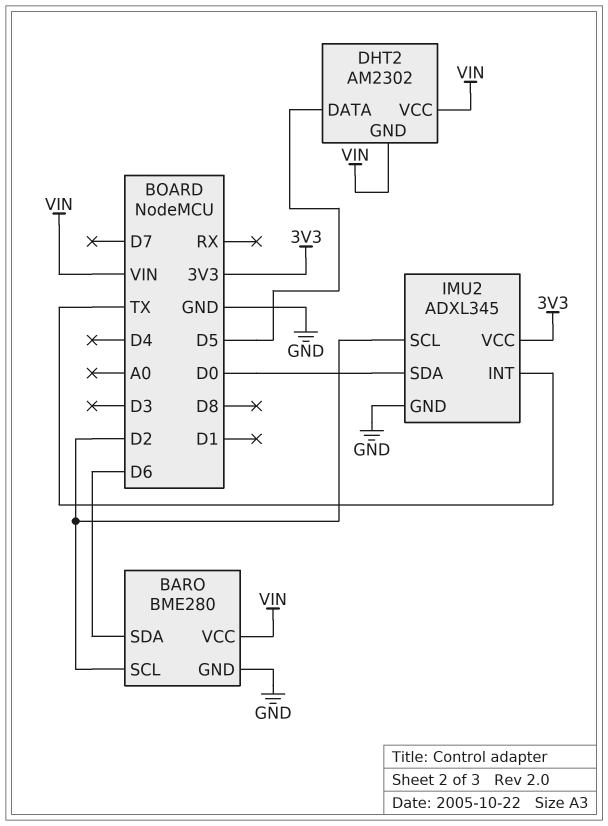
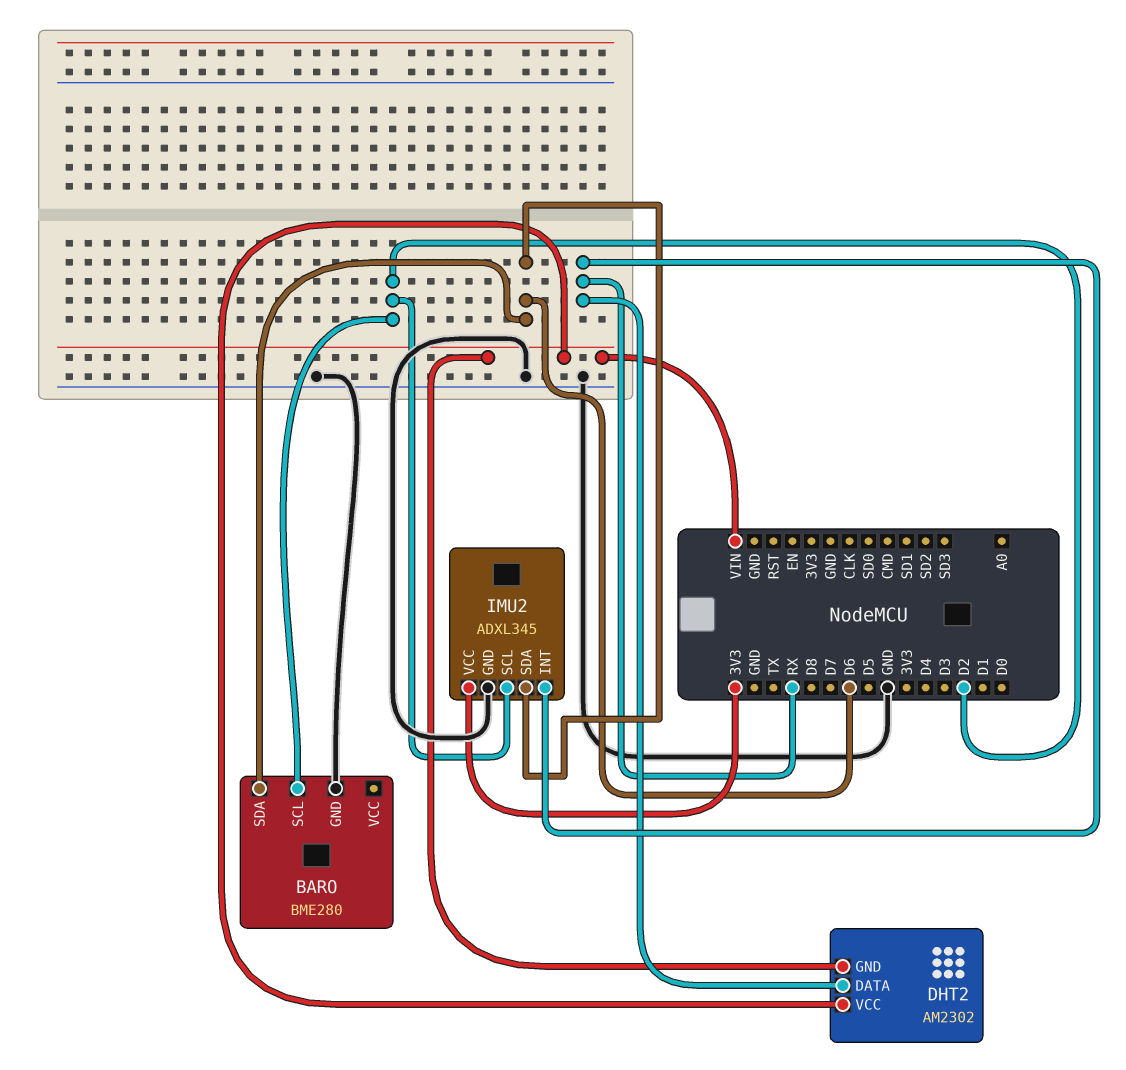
BARO pin VCC: VIN -> none
DHT2 pin DATA: D5 -> RX
IMU2 pin INT: TX -> RX
IMU2 pin SDA: D0 -> D6

